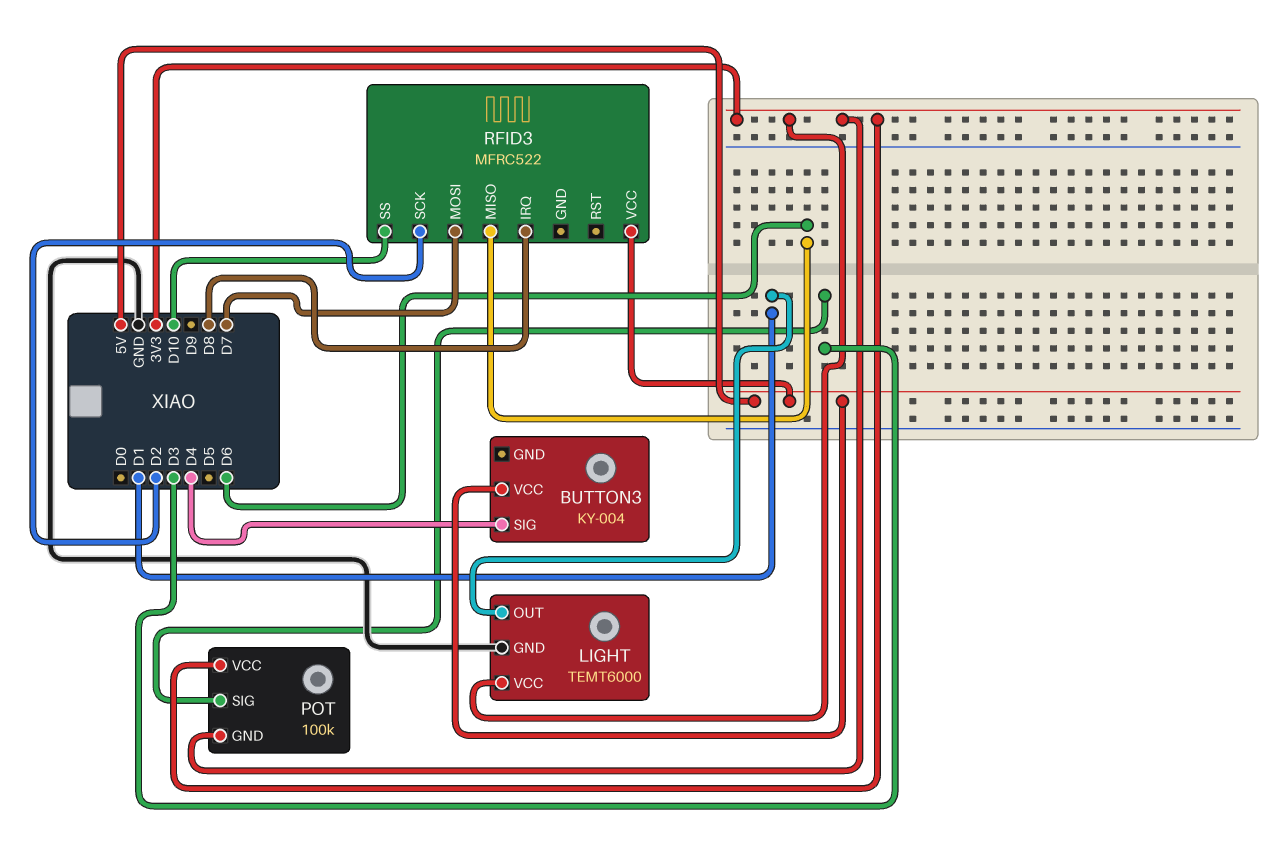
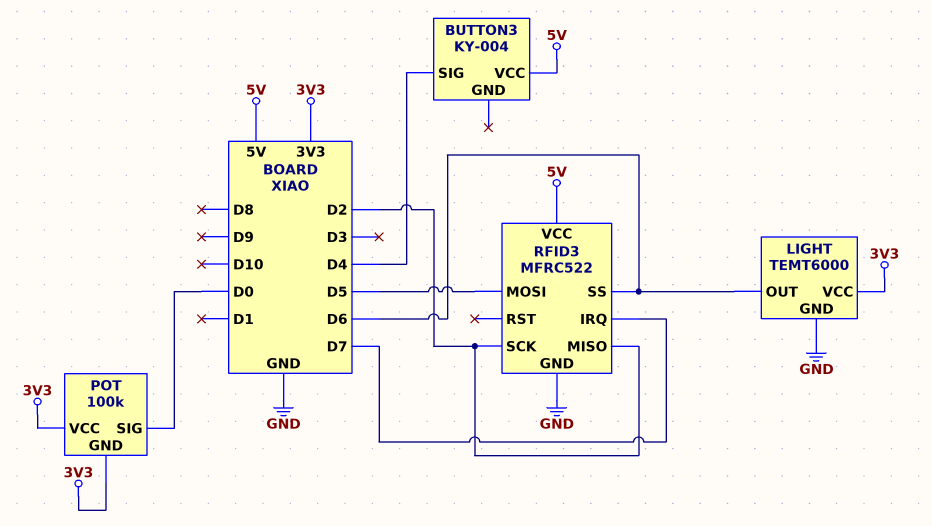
LIGHT pin OUT: D1 -> D6
POT pin SIG: D3 -> D0
RFID3 pin GND: none -> GND
RFID3 pin IRQ: D8 -> D7
RFID3 pin MISO: D6 -> D2
RFID3 pin MOSI: D7 -> D5
RFID3 pin SS: D10 -> D6

